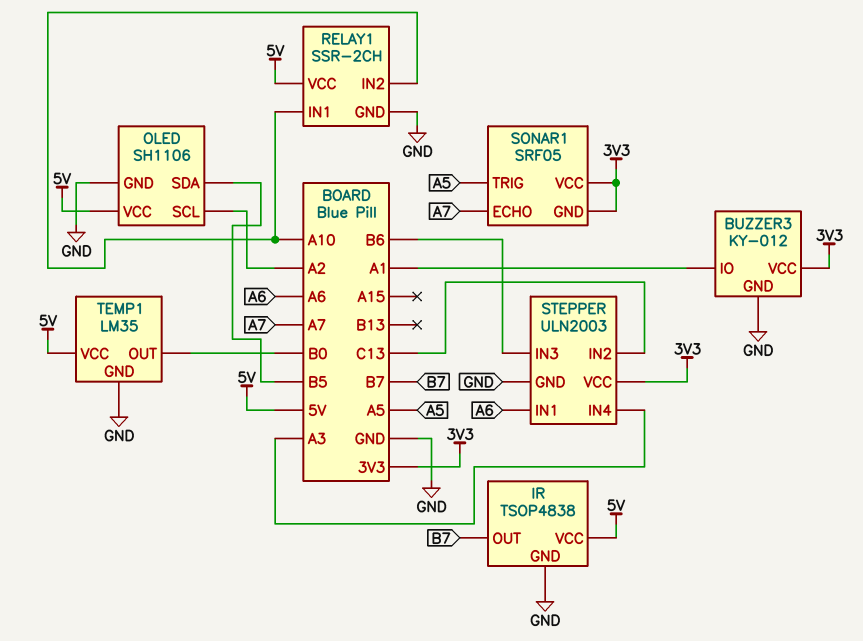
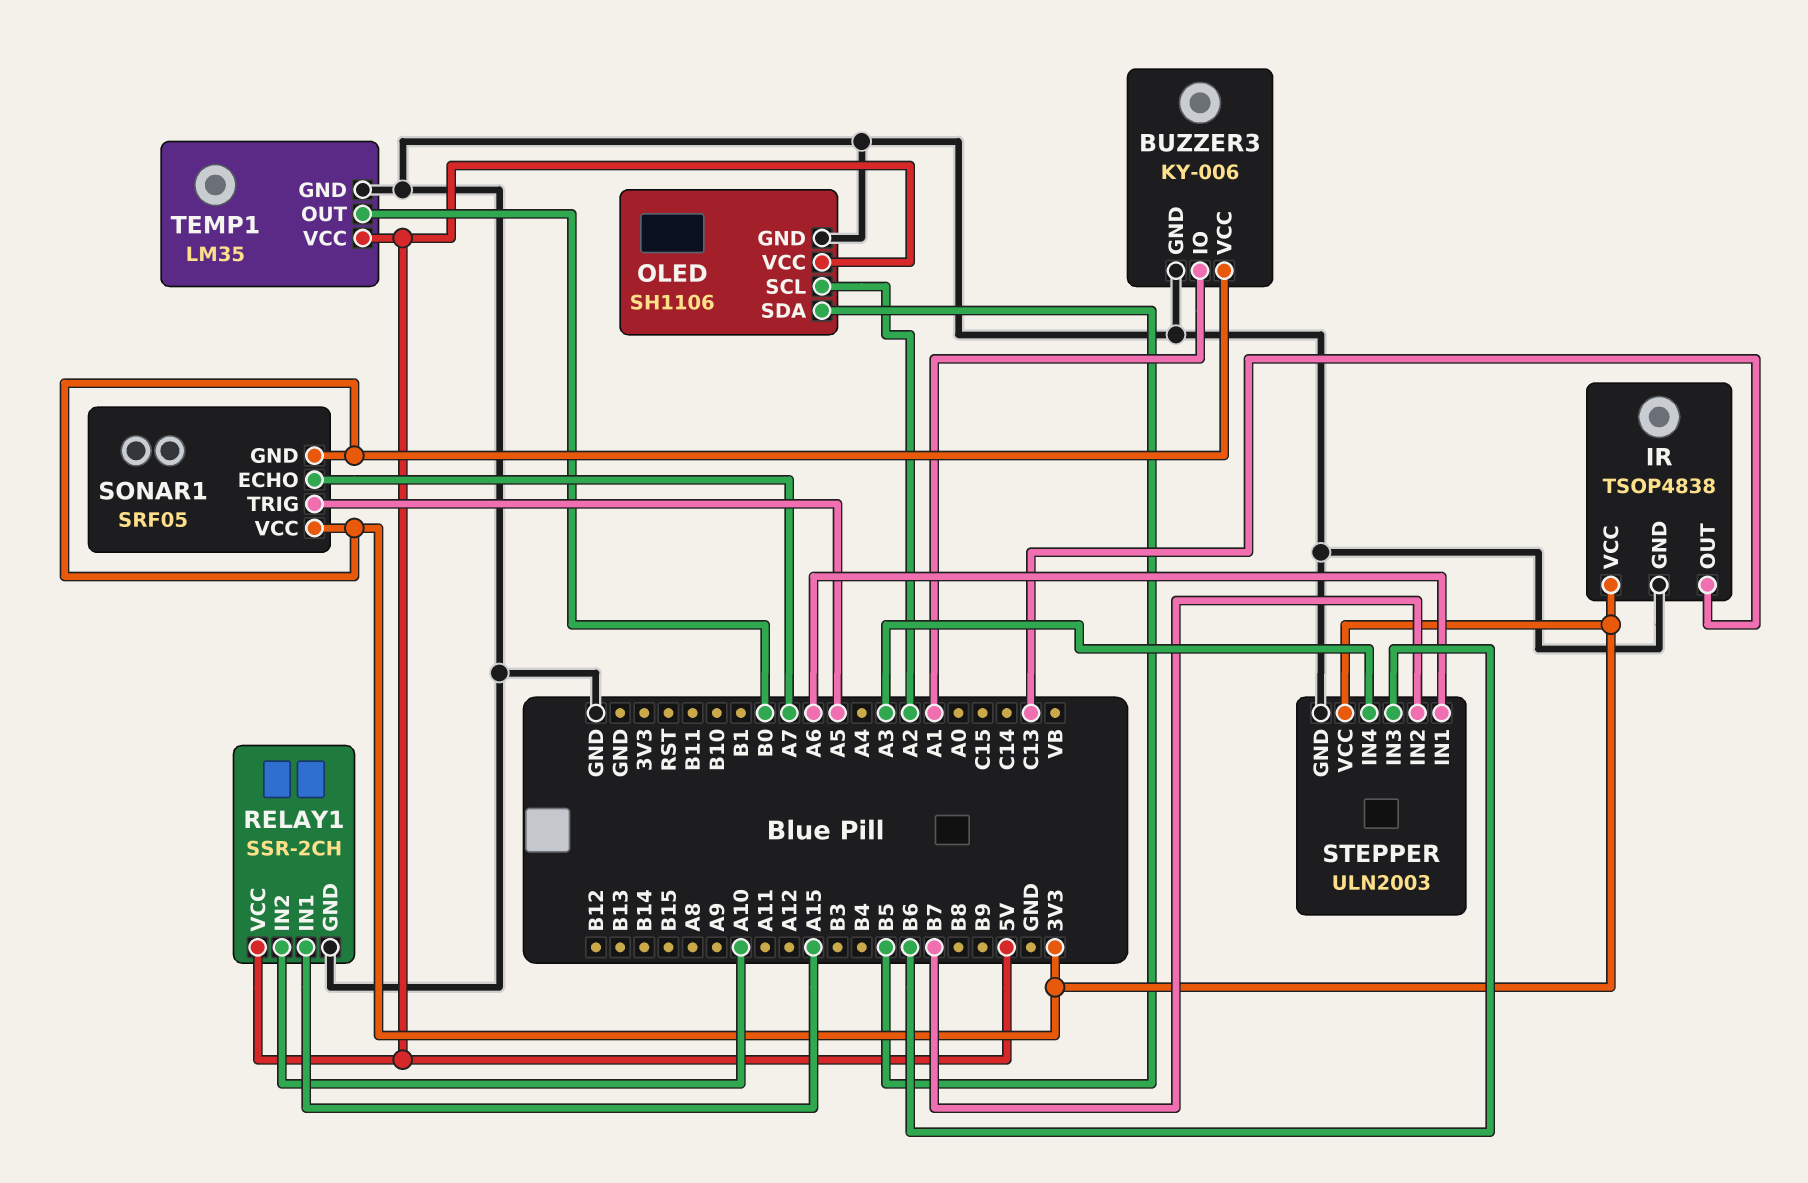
BUZZER3: KY-012 -> KY-006
IR pin OUT: B7 -> C13
IR pin VCC: 5V -> 3V3
RELAY1 pin IN1: A10 -> A15
STEPPER pin IN2: C13 -> B7

